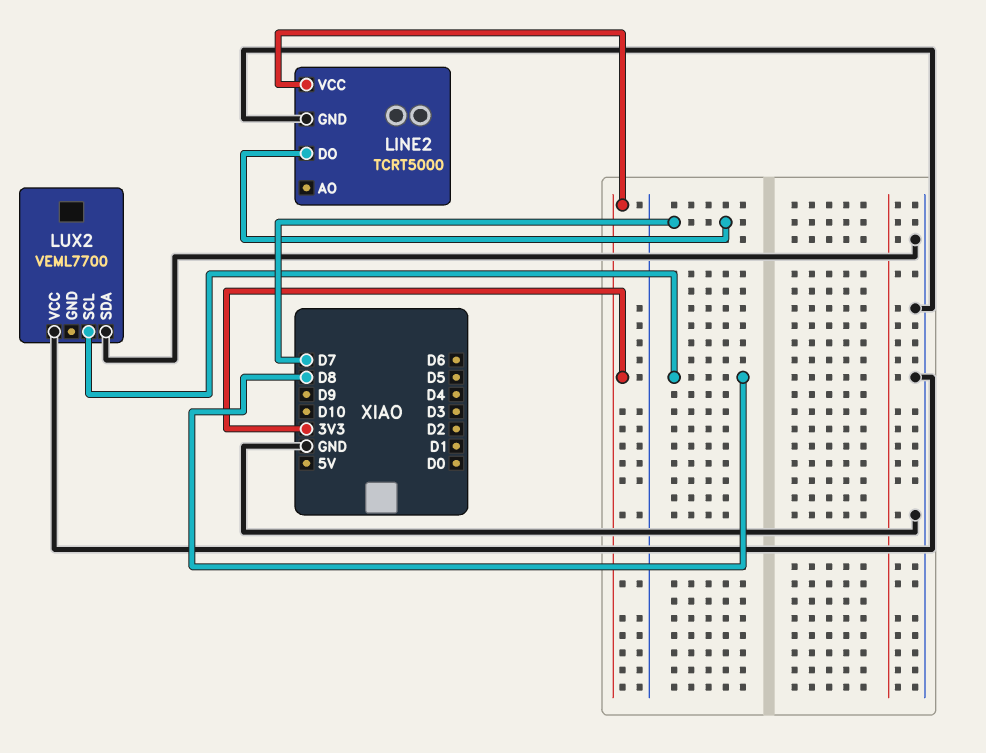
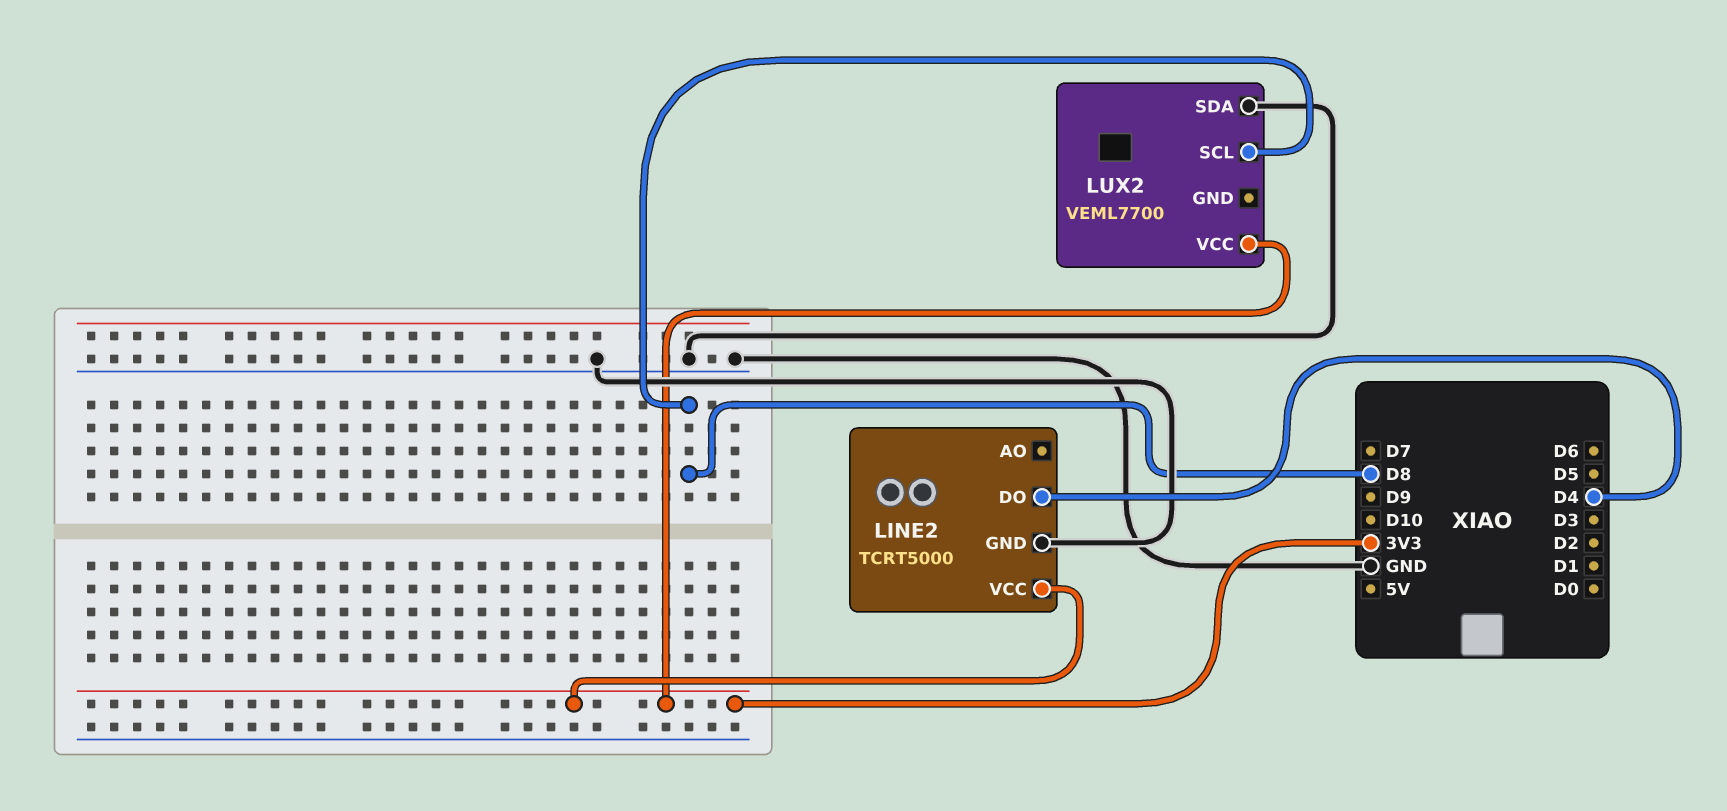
LINE2 pin DO: D7 -> D4
LUX2 pin VCC: GND -> 3V3

